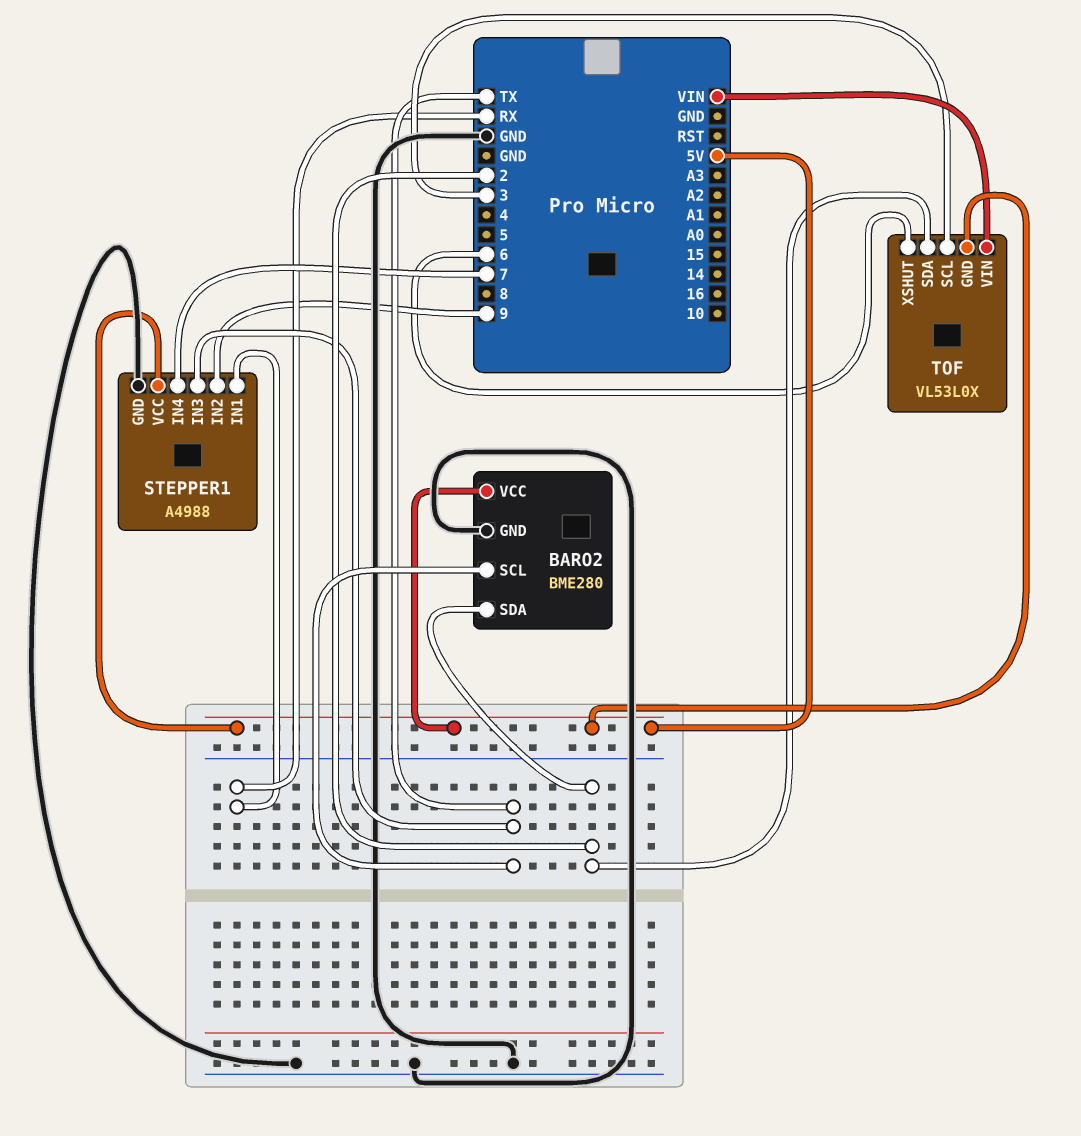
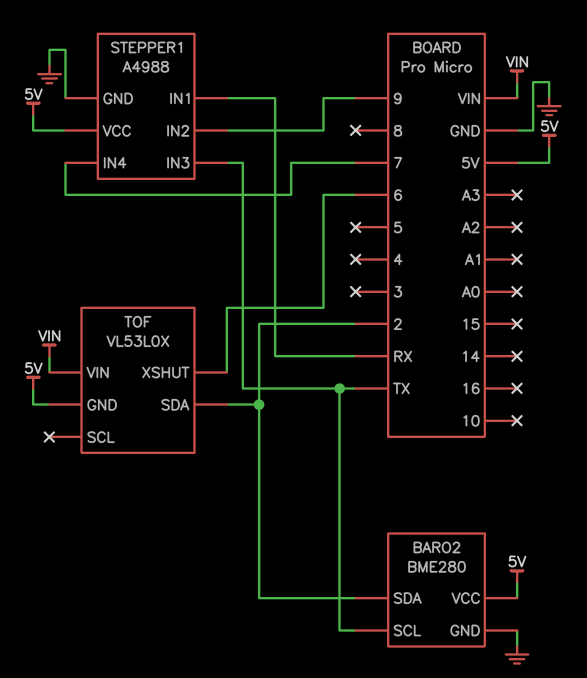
TOF pin SCL: 3 -> none

